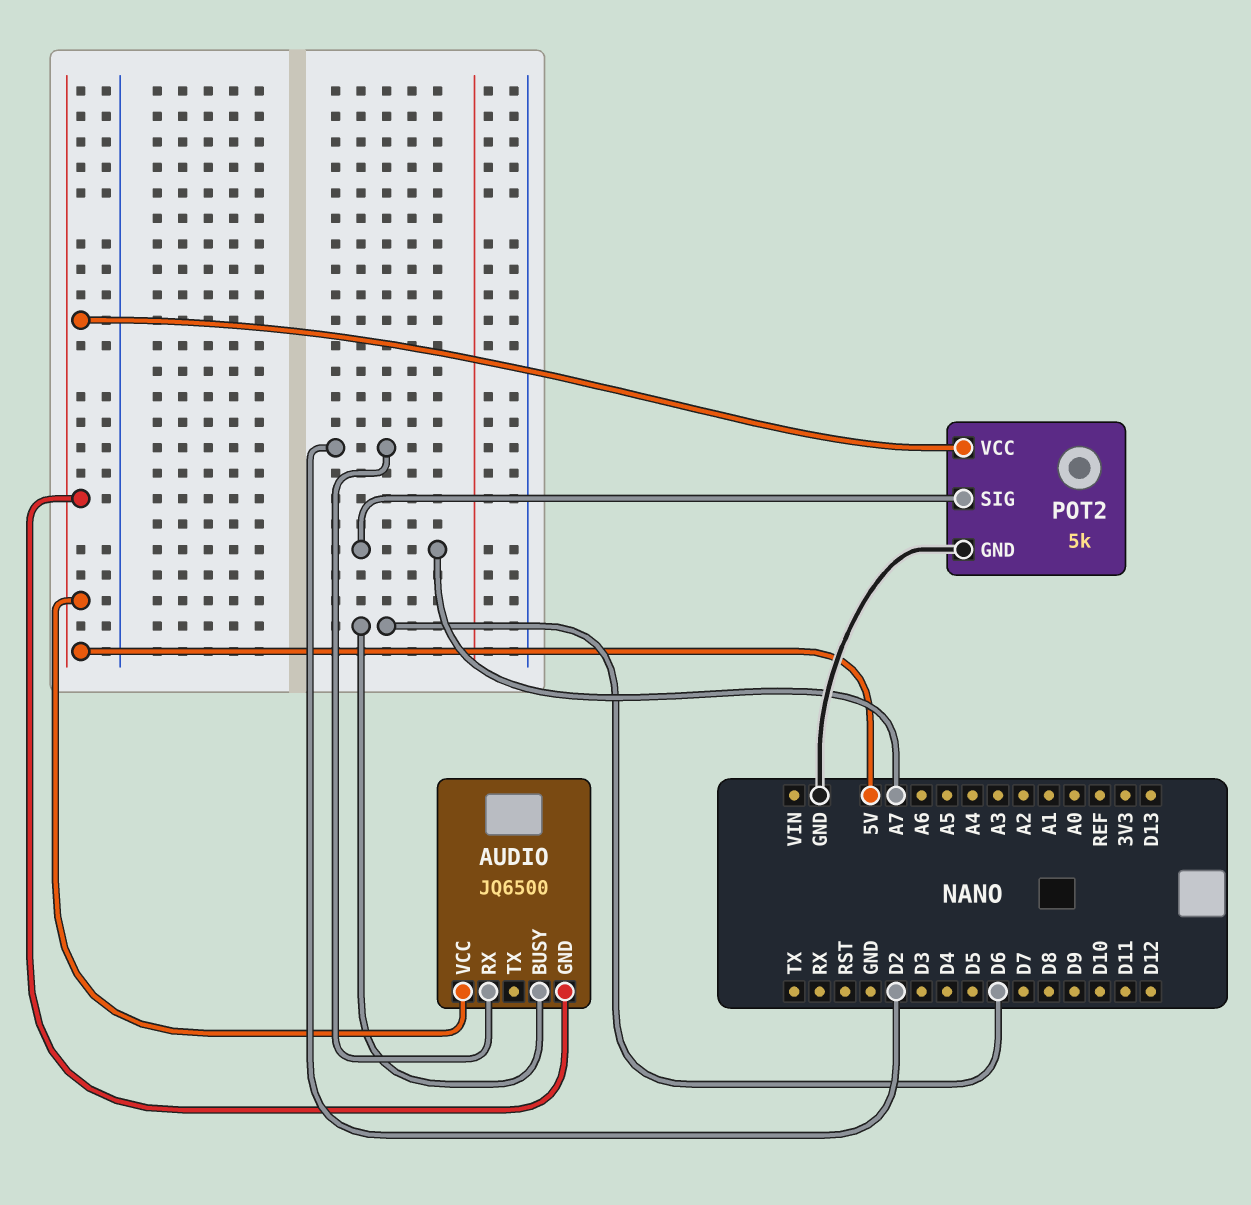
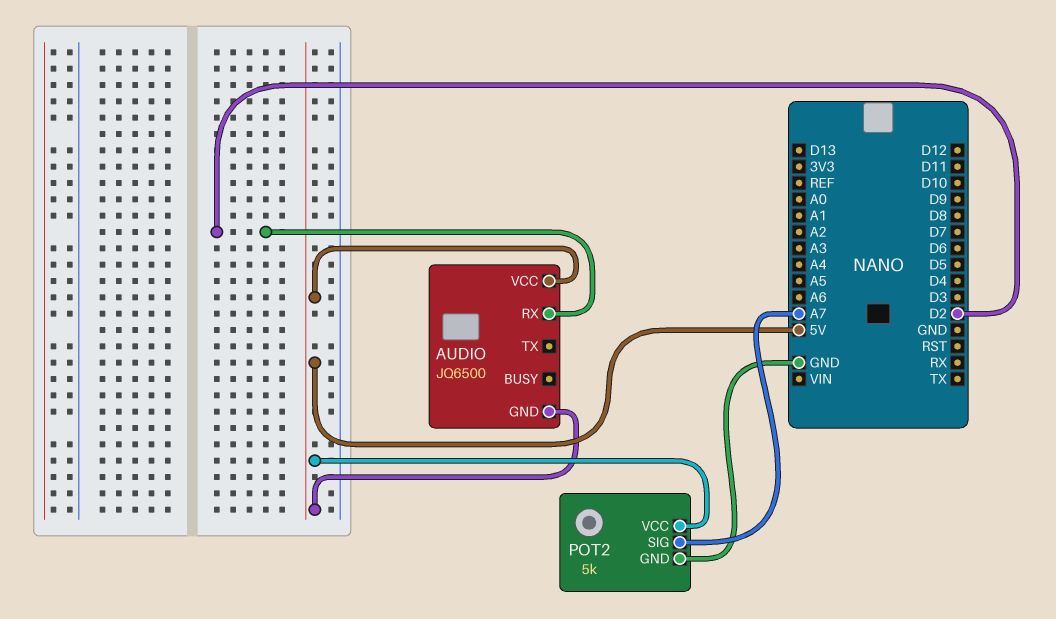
AUDIO pin BUSY: D6 -> none

